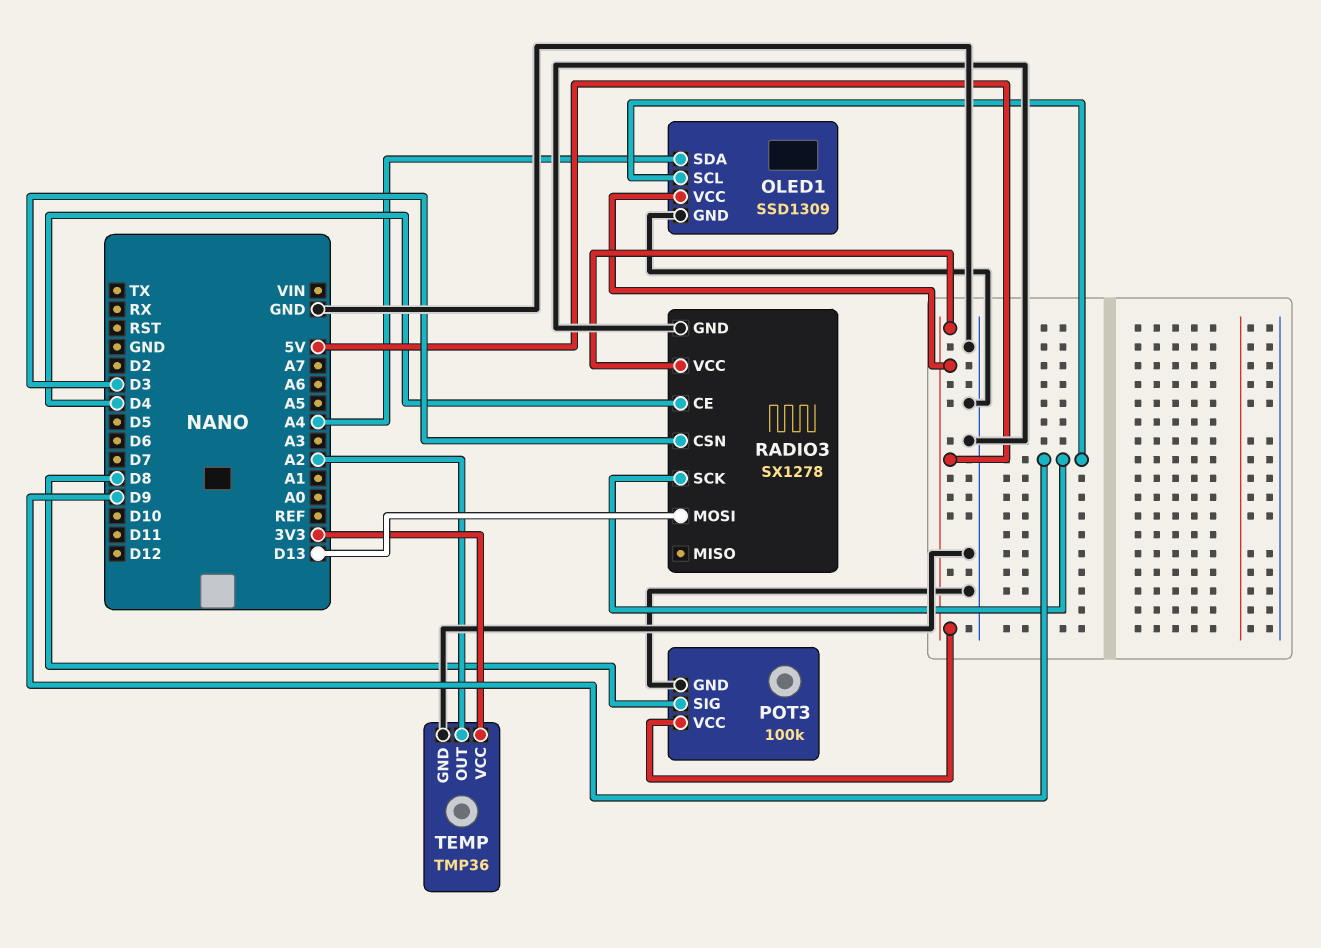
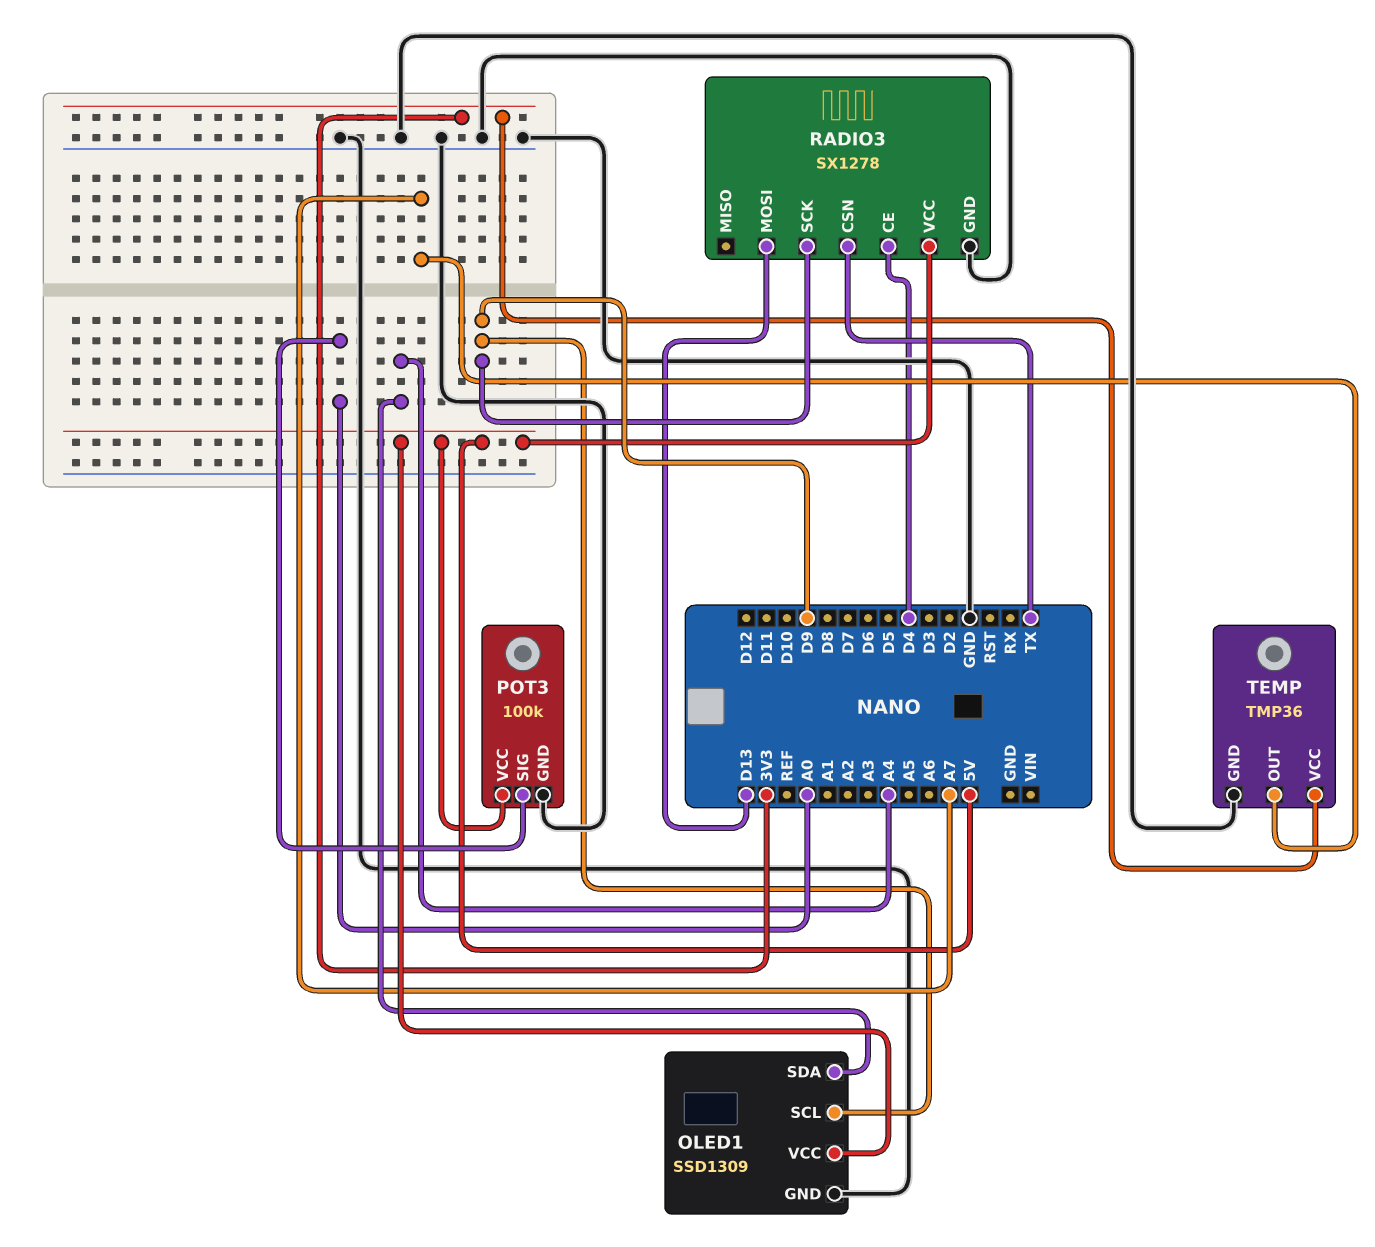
POT3 pin SIG: D8 -> A0
RADIO3 pin CSN: D3 -> TX
TEMP pin OUT: A2 -> A7

